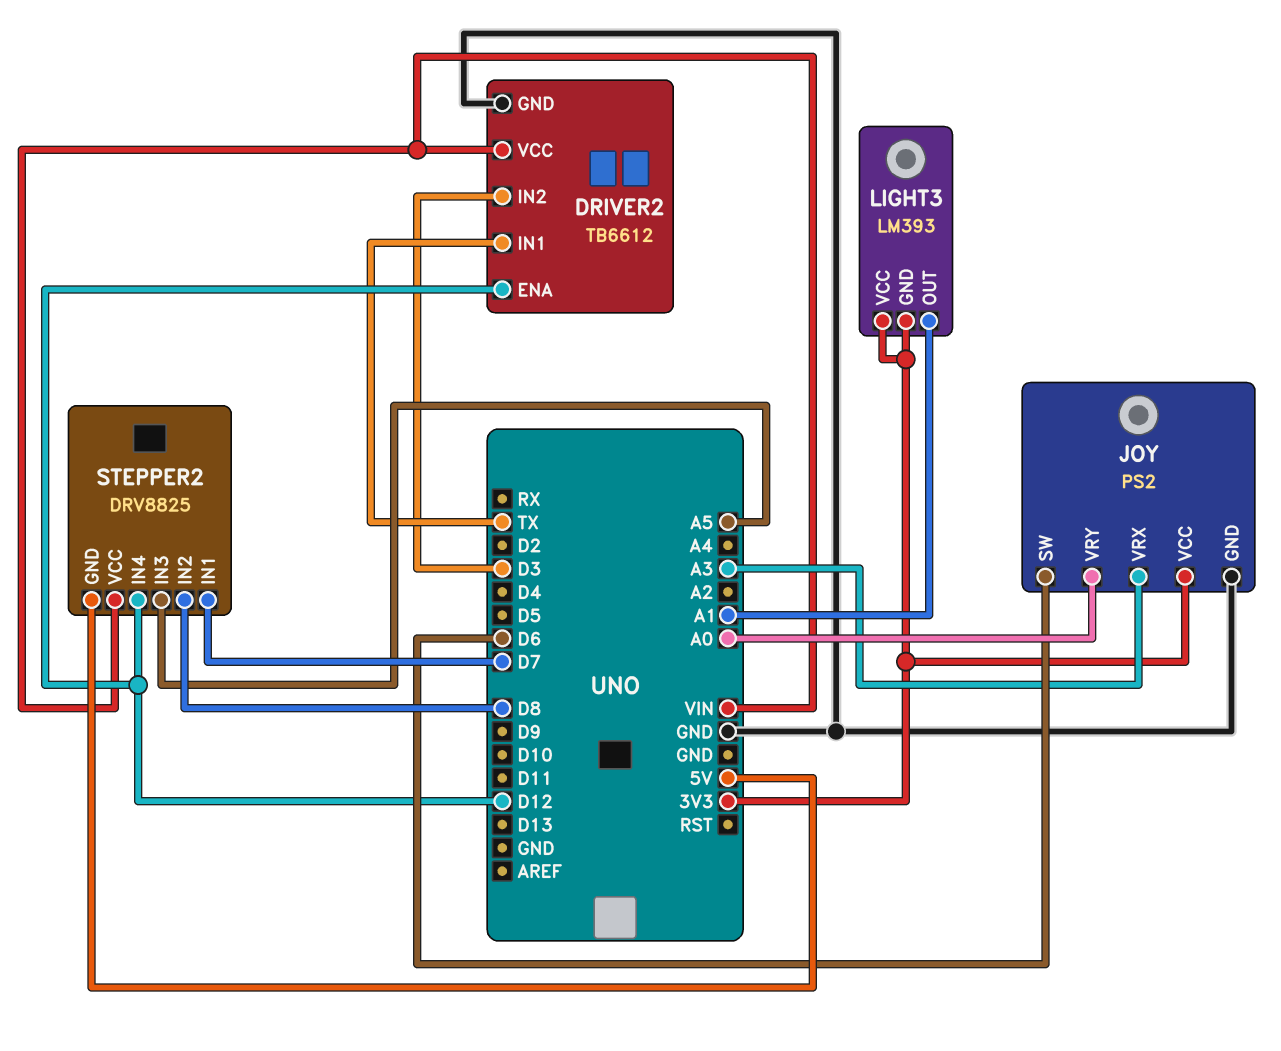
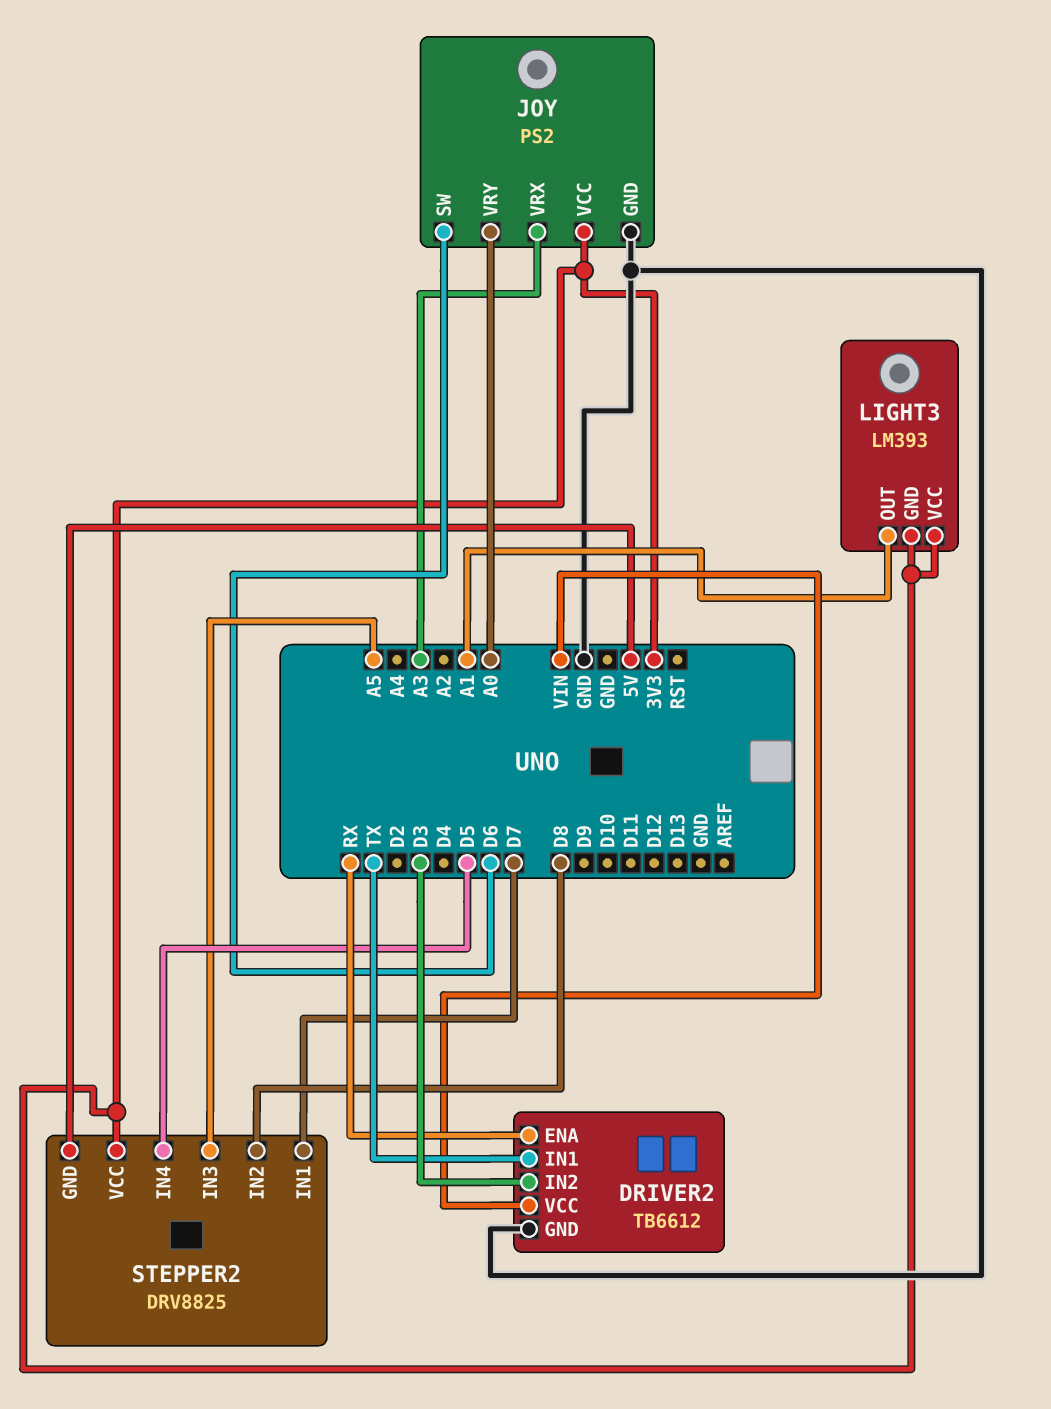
DRIVER2 pin ENA: D12 -> RX
STEPPER2 pin IN4: D12 -> D5
STEPPER2 pin VCC: VIN -> 3V3

